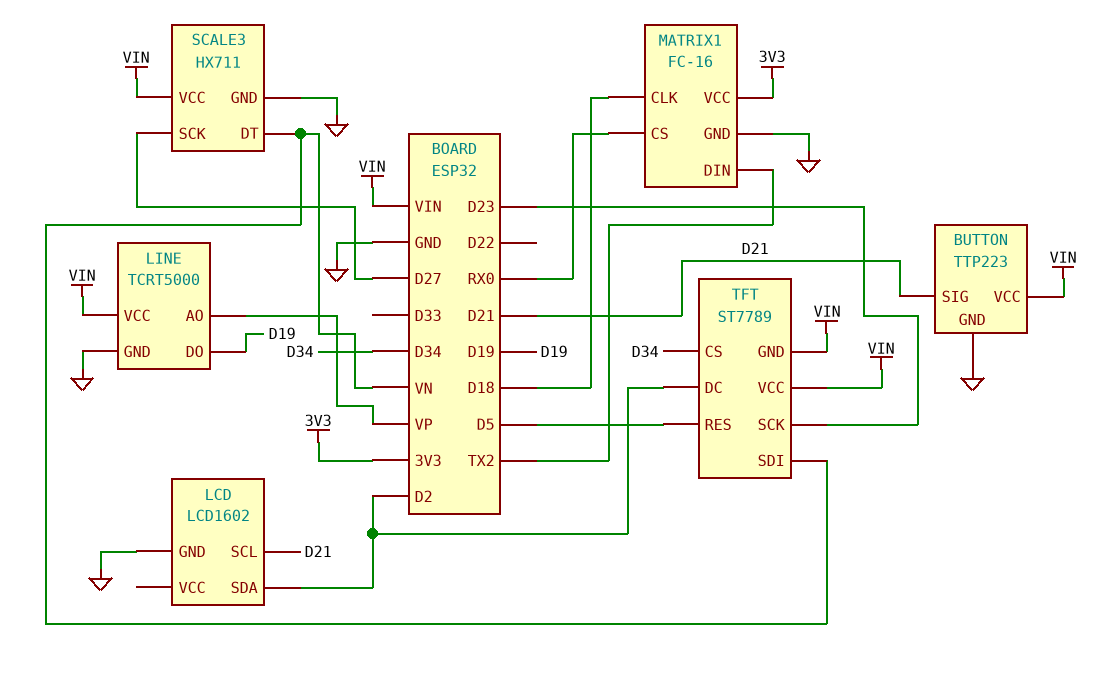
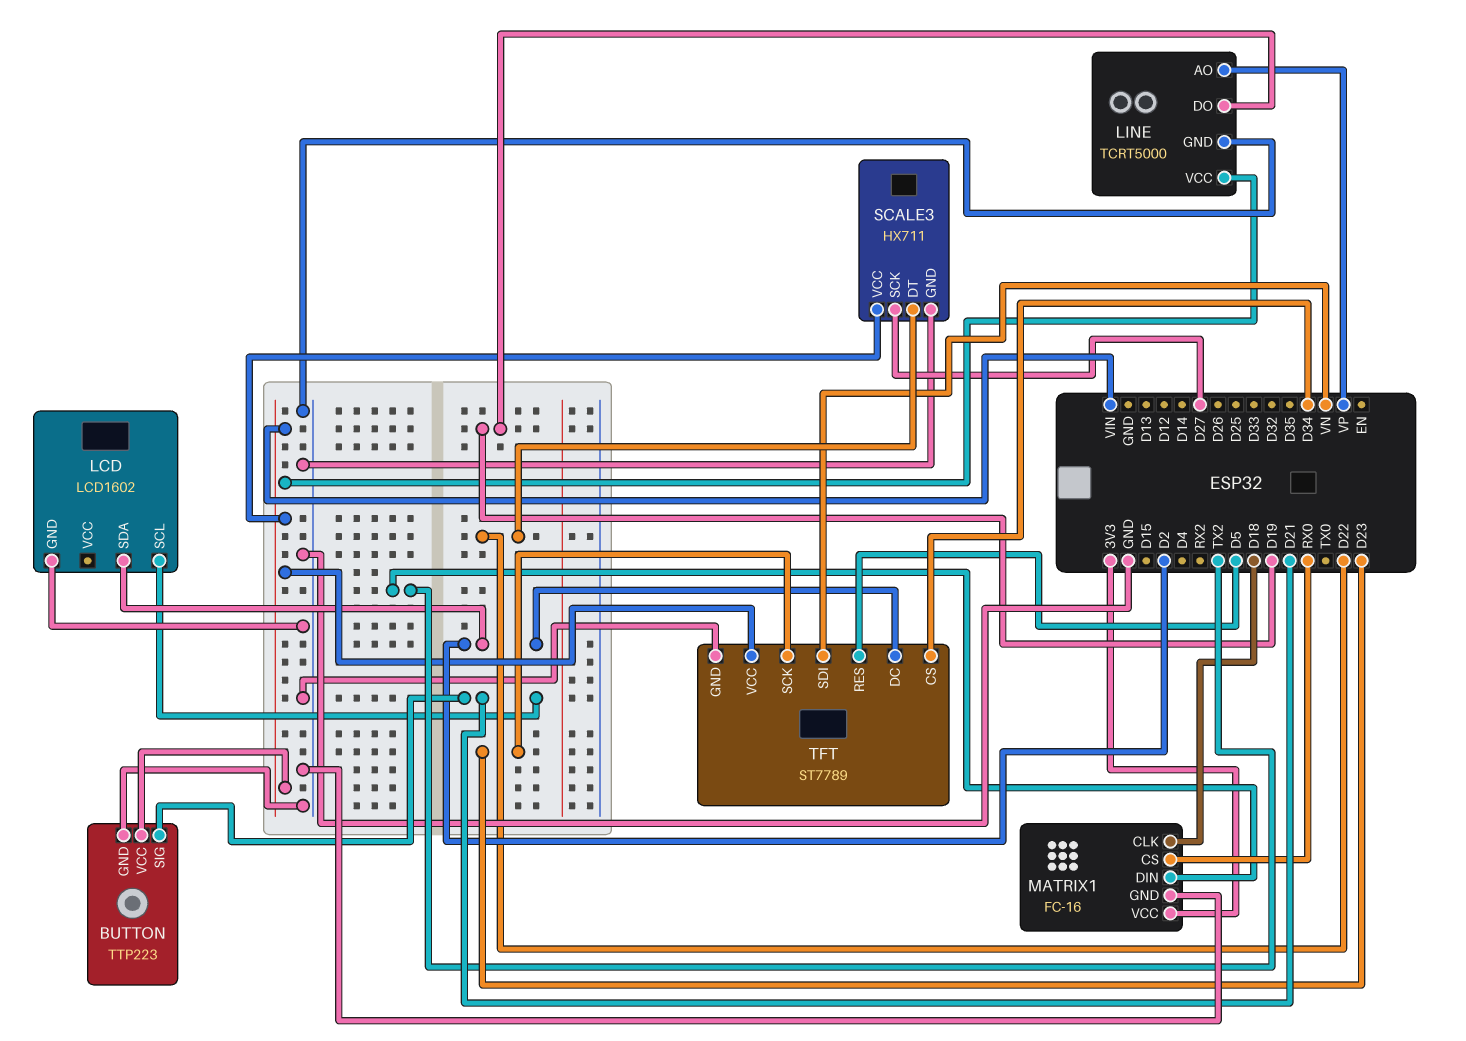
SCALE3 pin DT: VN -> D22
TFT pin GND: VIN -> GND

